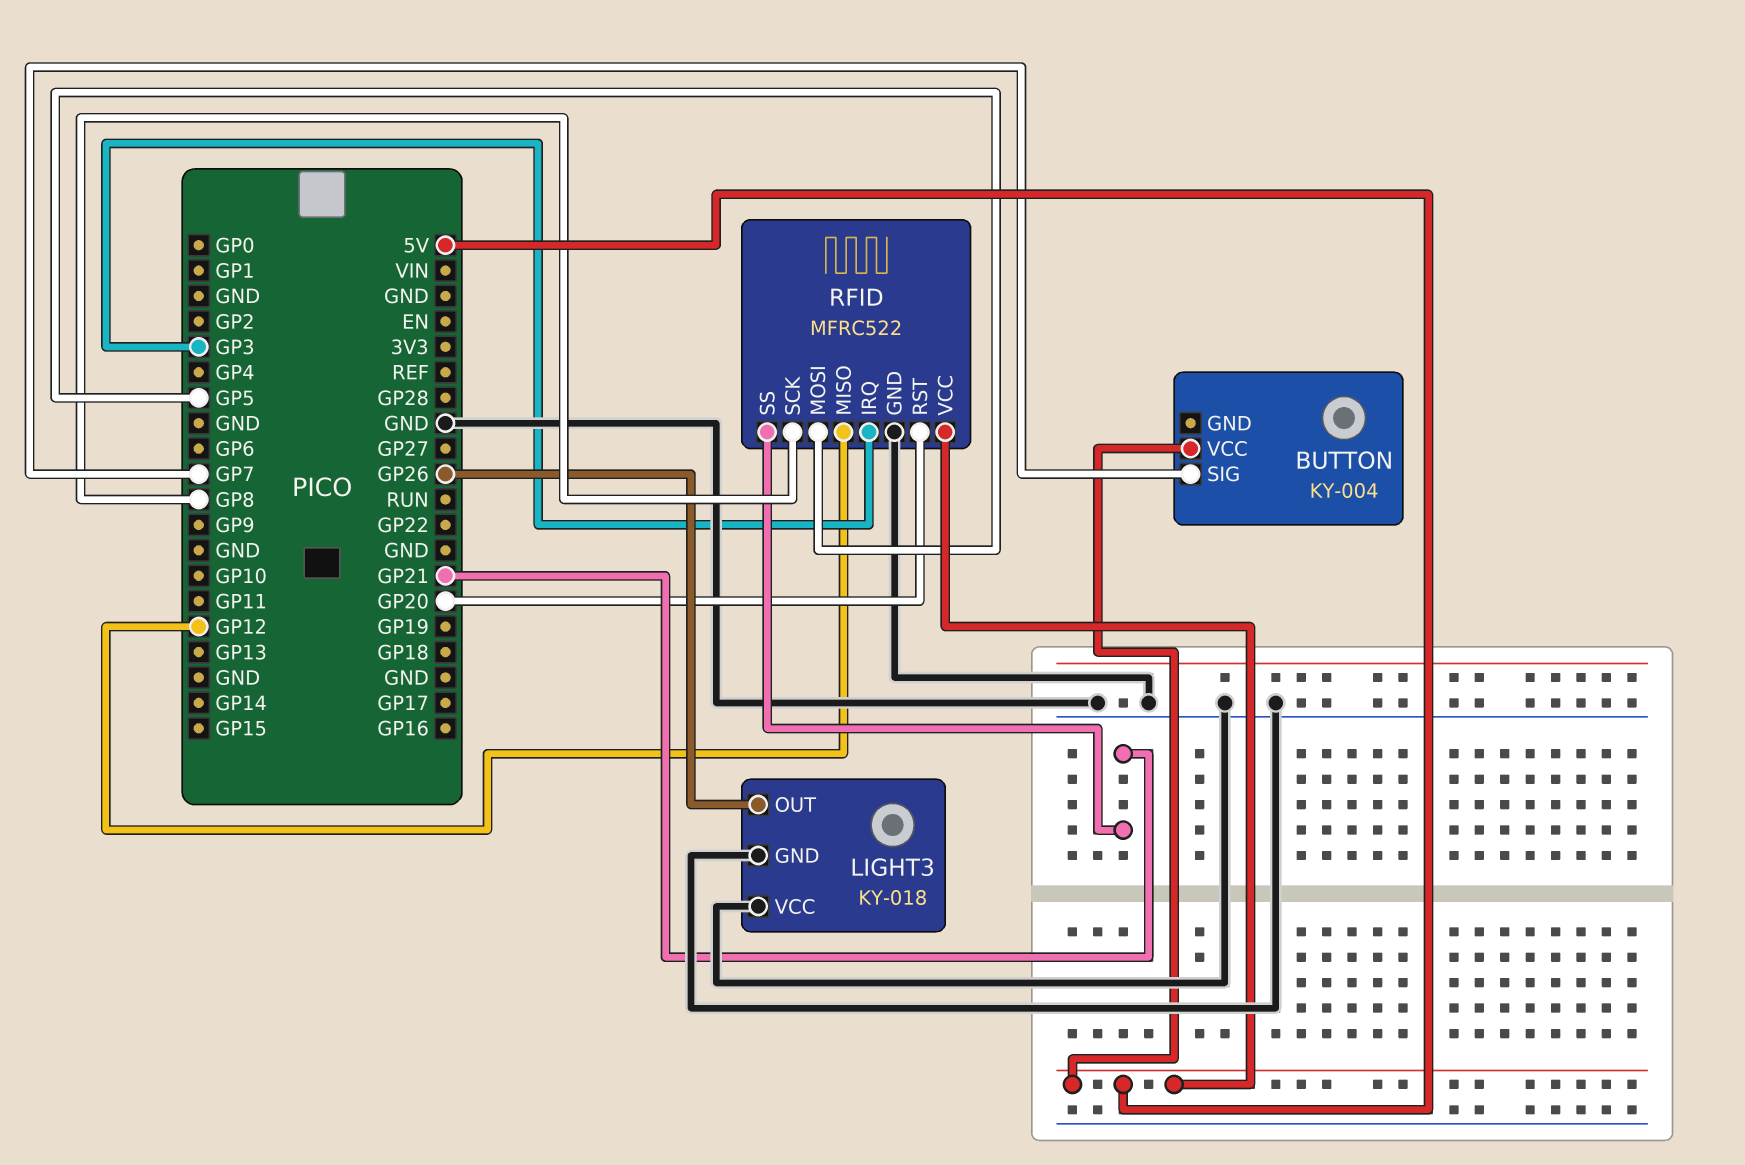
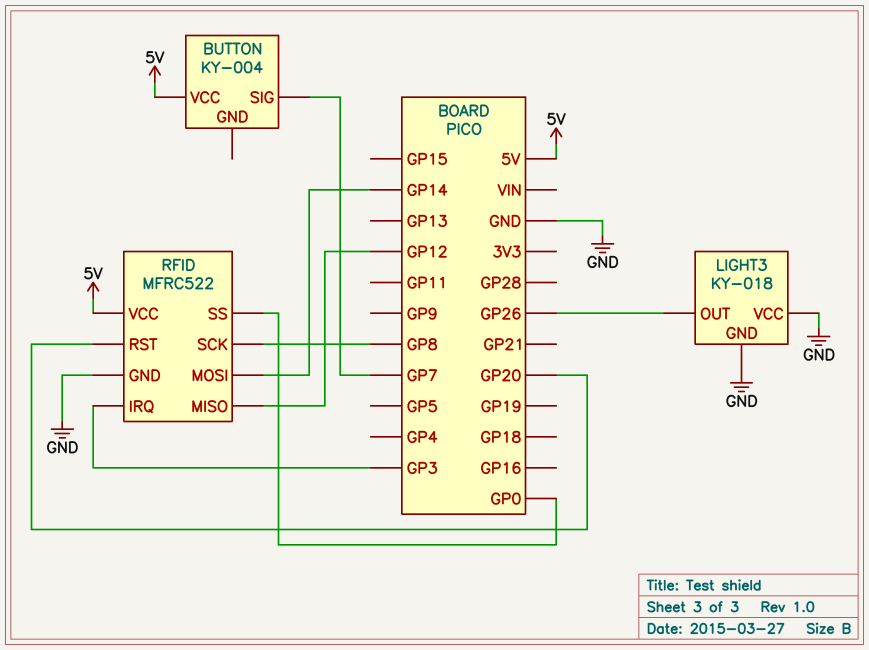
RFID pin MOSI: GP5 -> GP14
RFID pin SS: GP21 -> GP0

